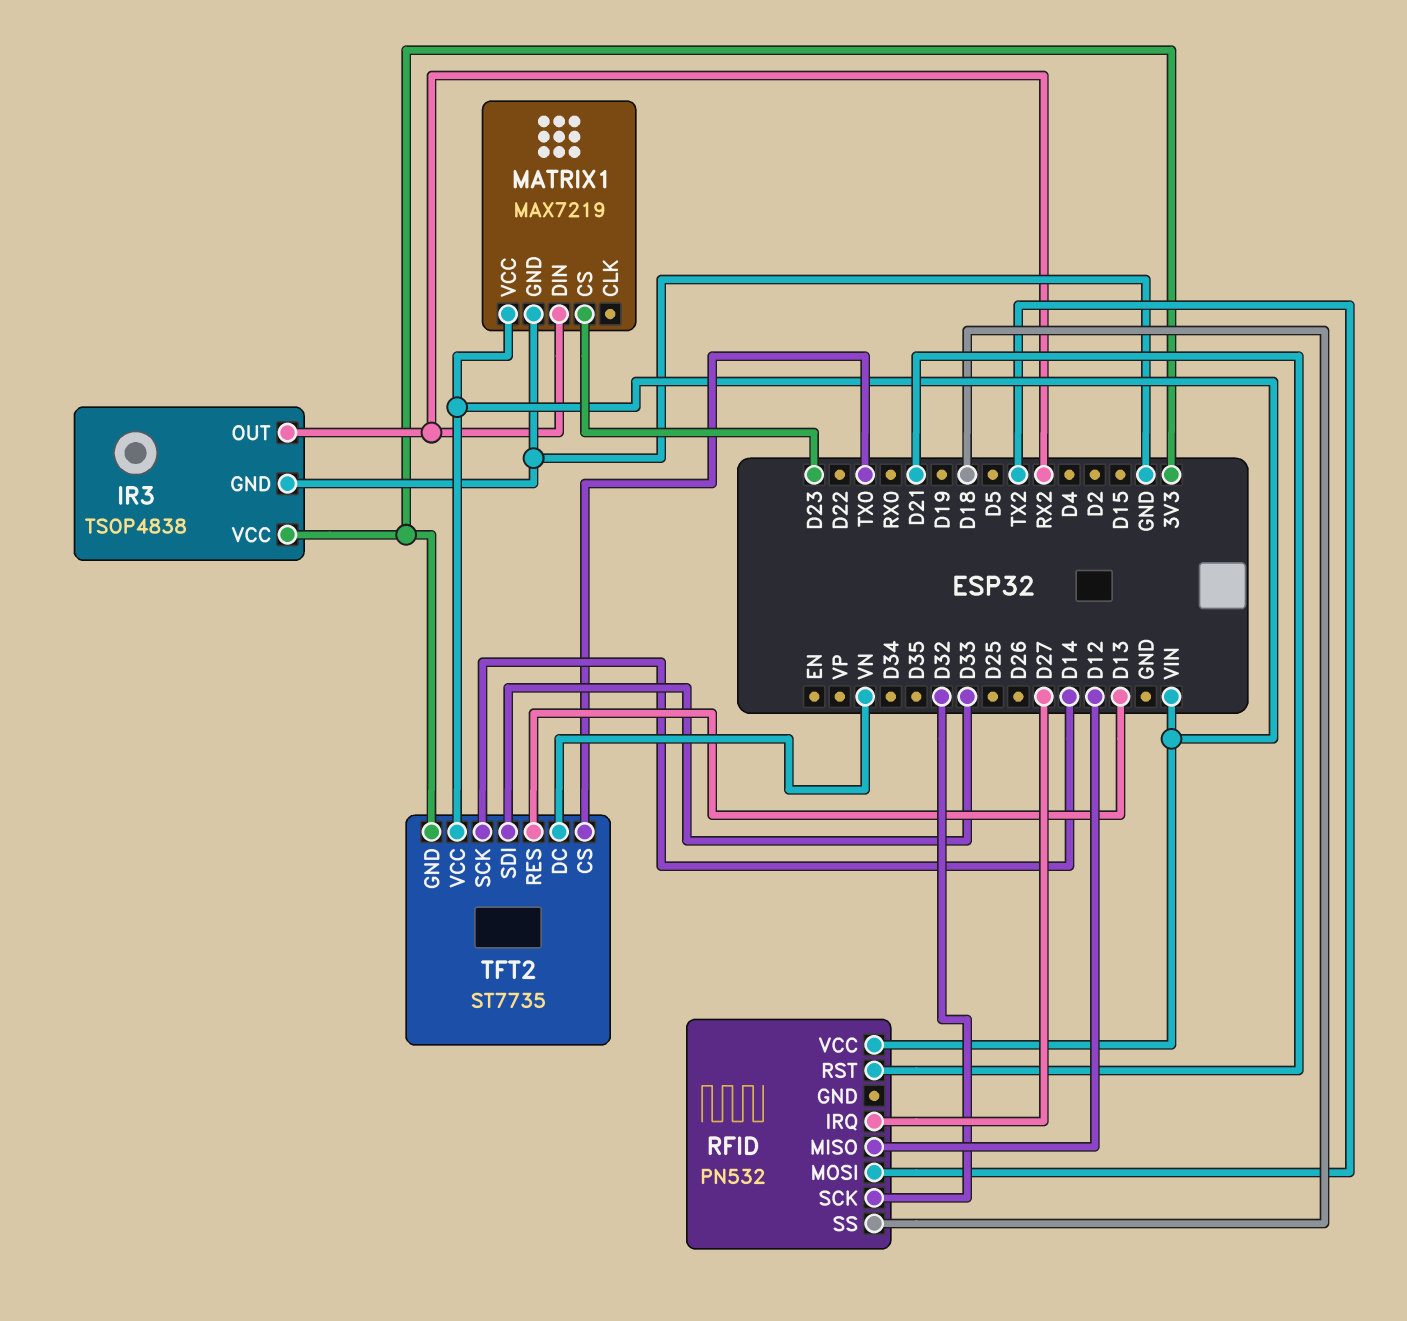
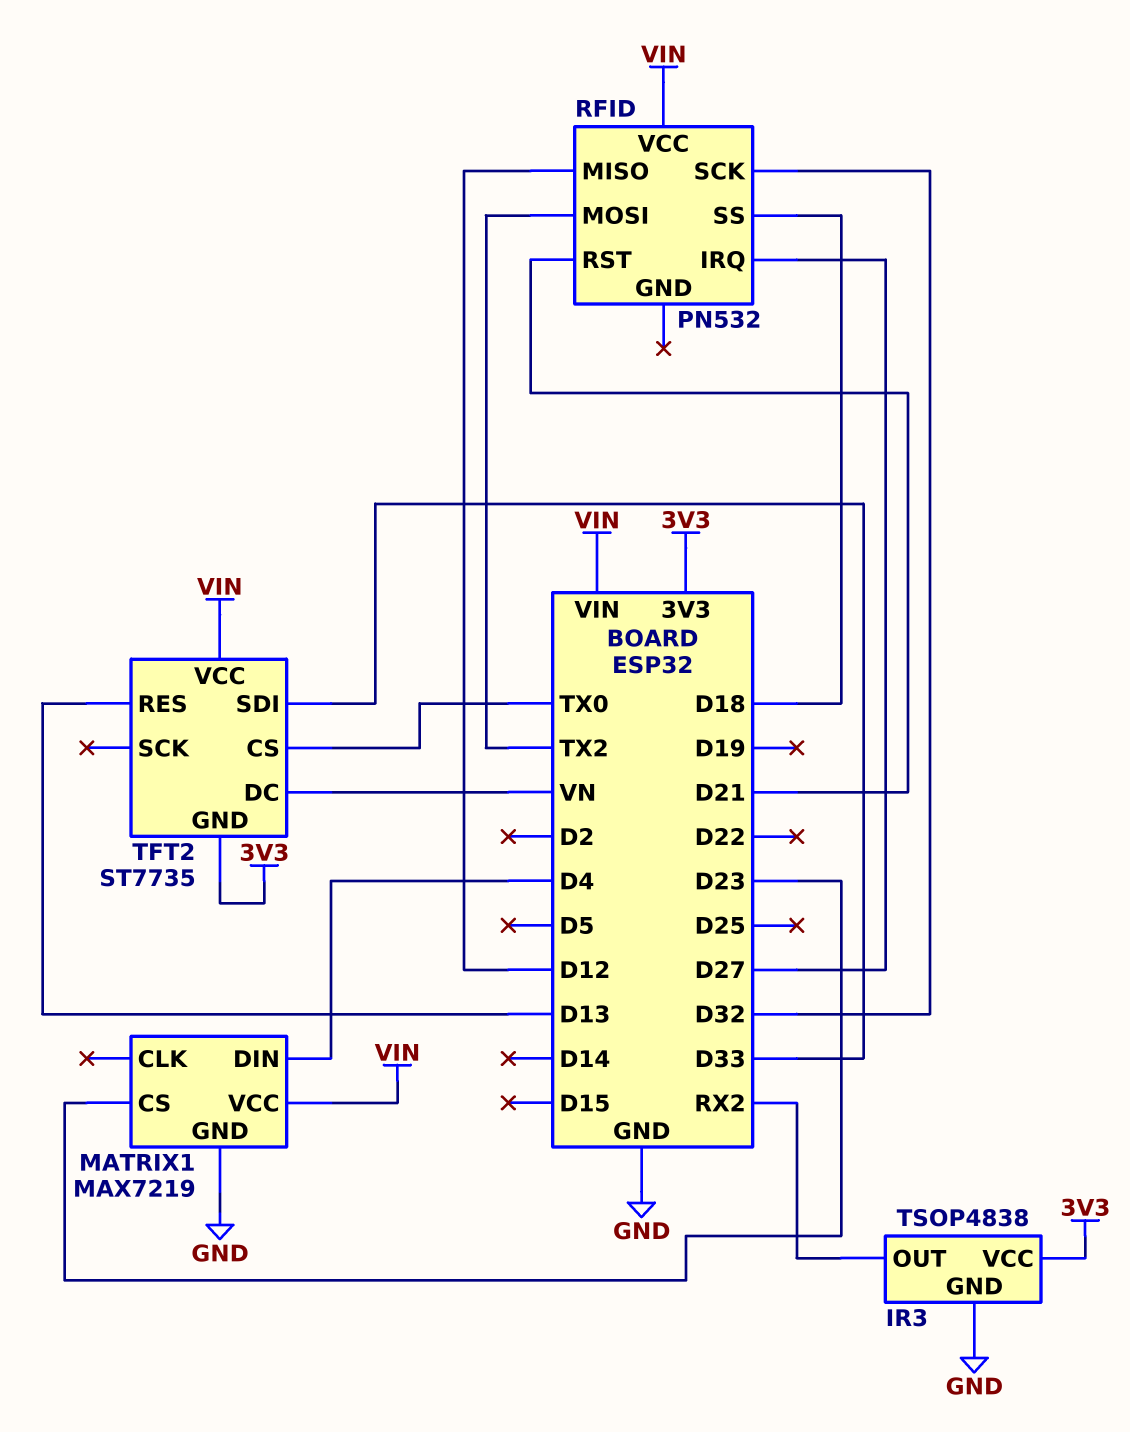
MATRIX1 pin DIN: RX2 -> D4
TFT2 pin SCK: D14 -> none

